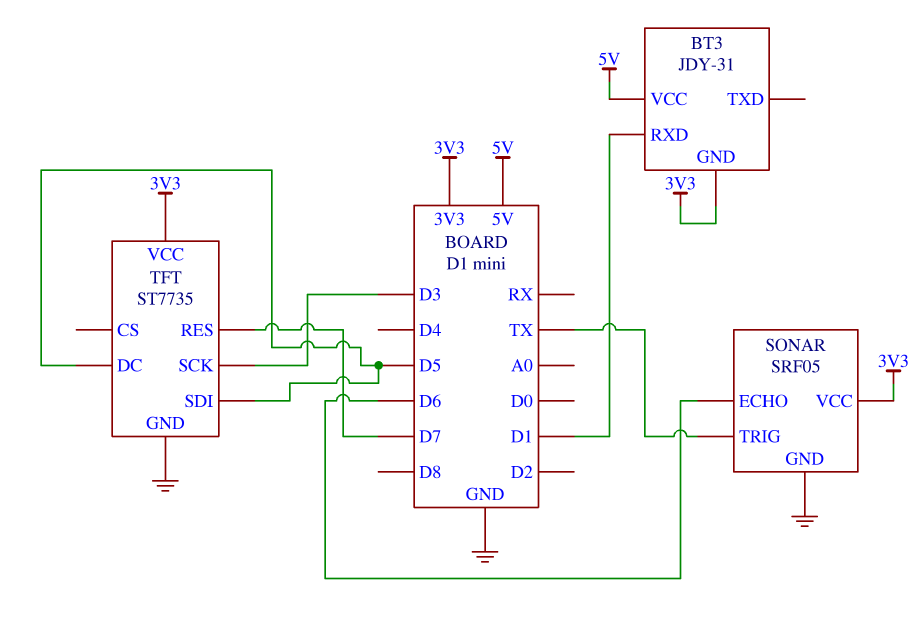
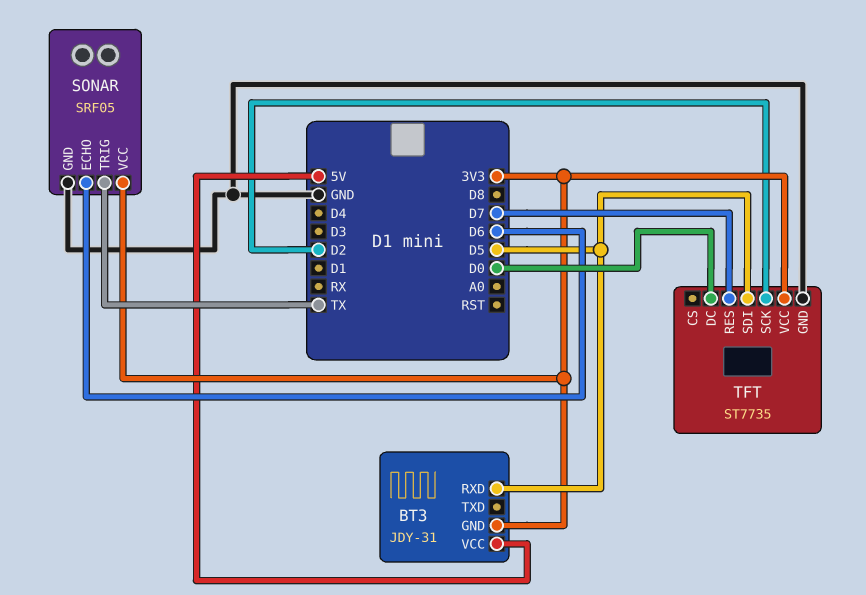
BT3 pin RXD: D1 -> D5
TFT pin DC: D5 -> D0
TFT pin SCK: D3 -> D2

